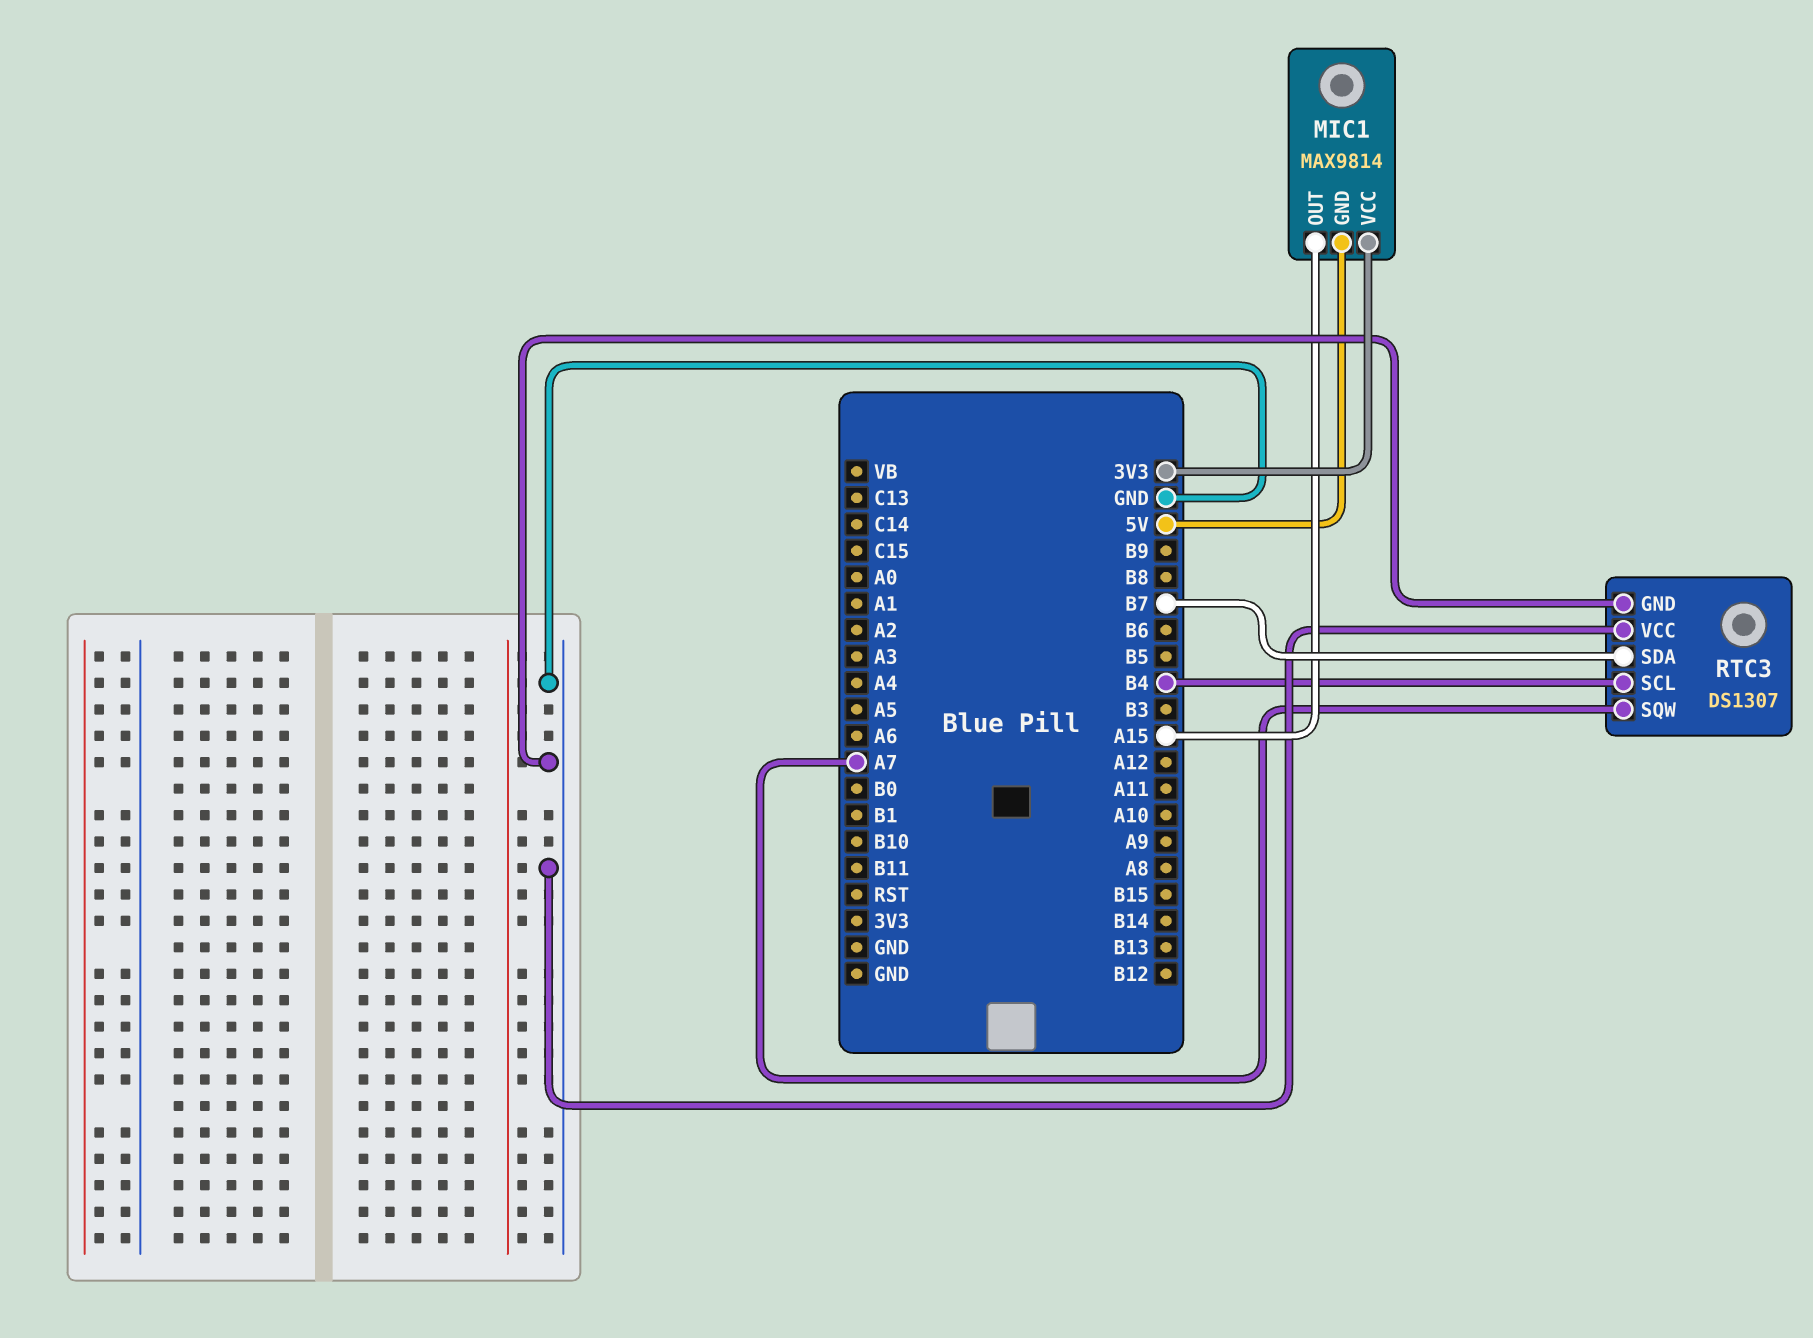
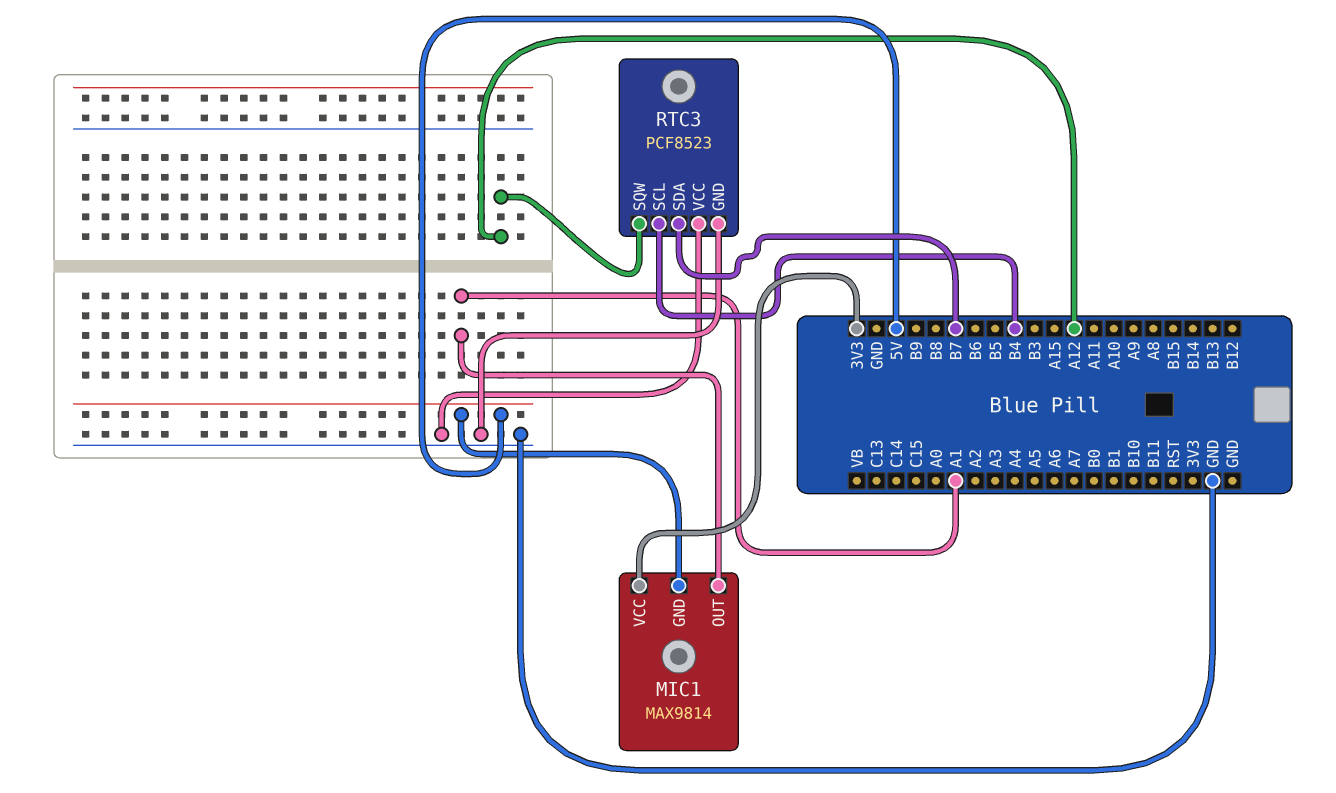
MIC1 pin OUT: A15 -> A1
RTC3: DS1307 -> PCF8523
RTC3 pin SQW: A7 -> A12

